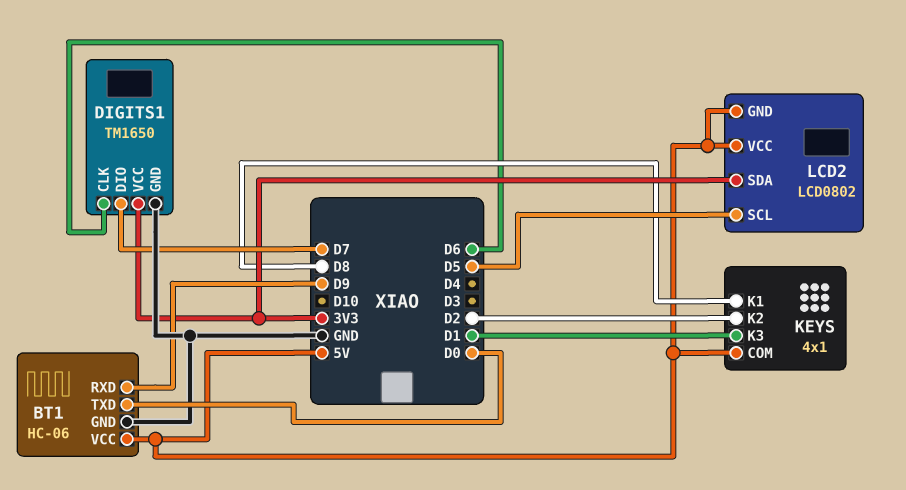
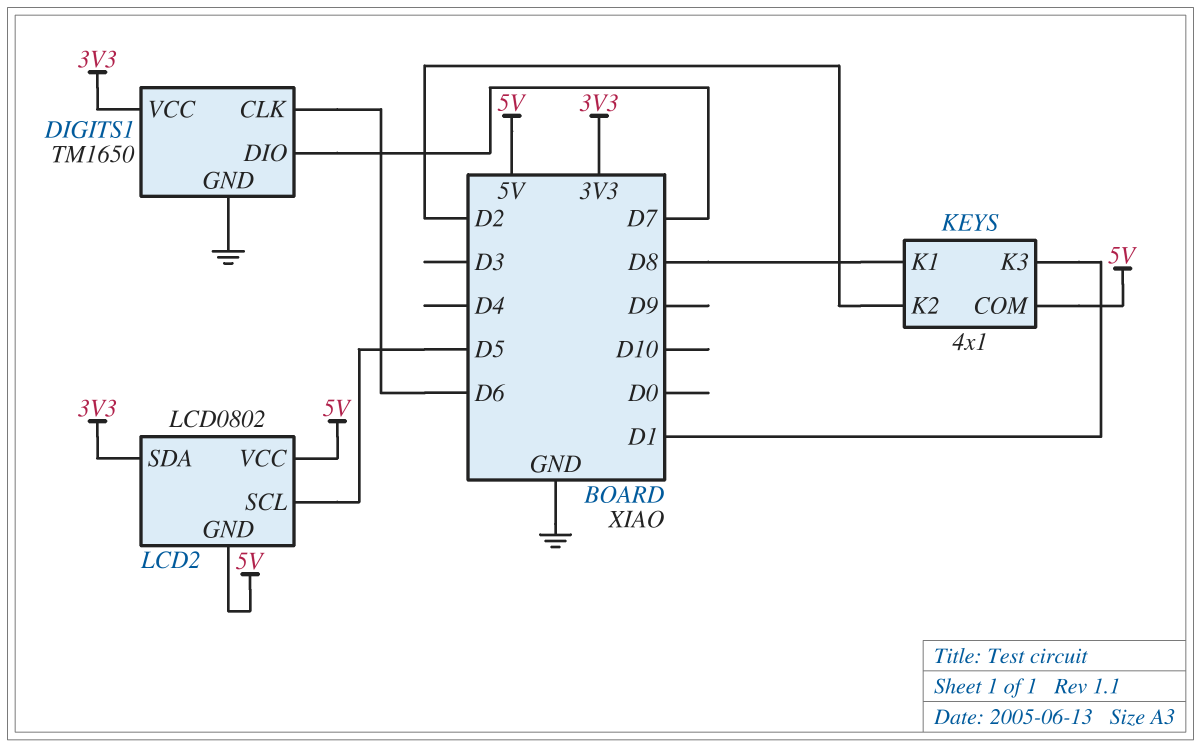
BT1: HC-06 -> none
BT1 pin GND: GND -> none
BT1 pin RXD: D9 -> none
BT1 pin TXD: D0 -> none
BT1 pin VCC: 5V -> none

